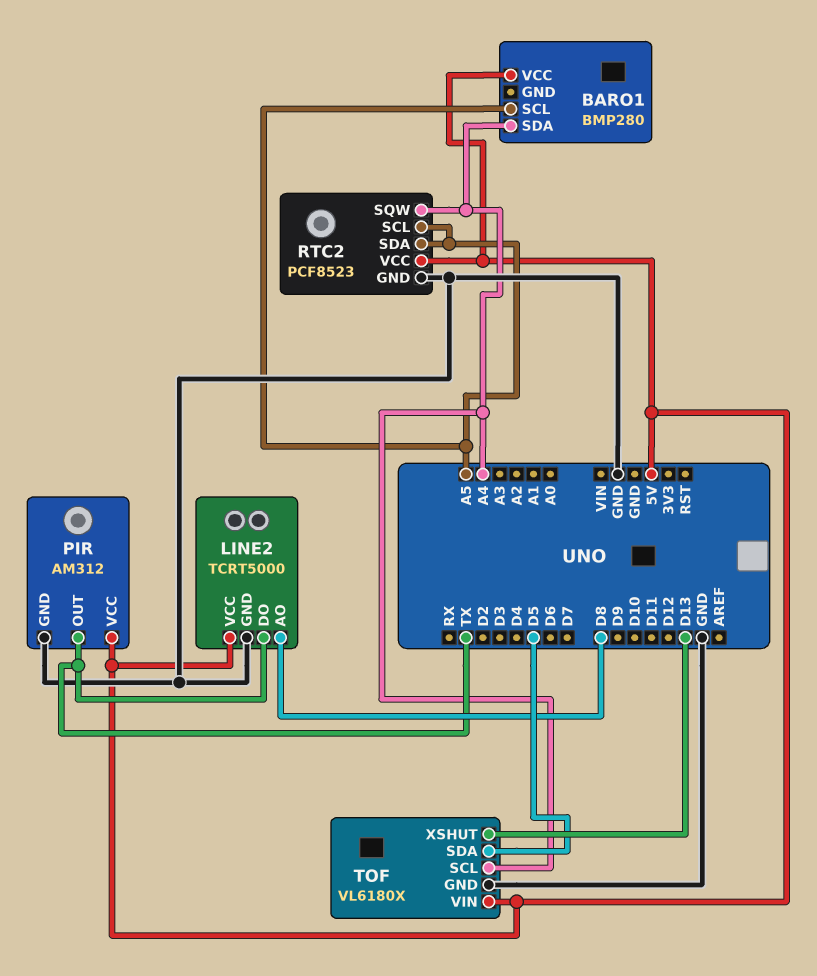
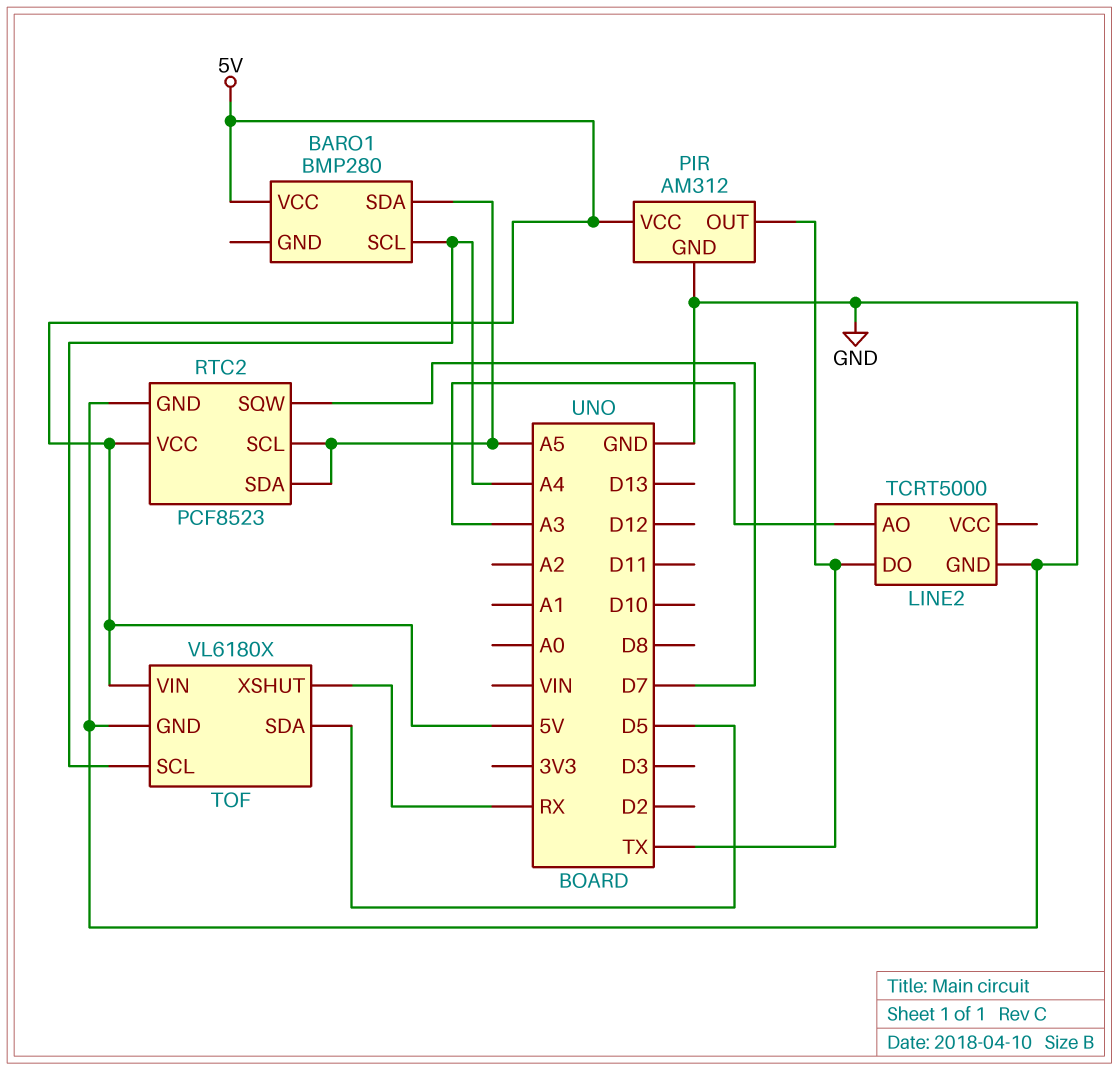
BARO1 pin SCL: A5 -> A4
BARO1 pin SDA: A4 -> A5
LINE2 pin AO: D8 -> A3
LINE2 pin VCC: 5V -> none
RTC2 pin SQW: A4 -> D7
TOF pin XSHUT: D13 -> RX

